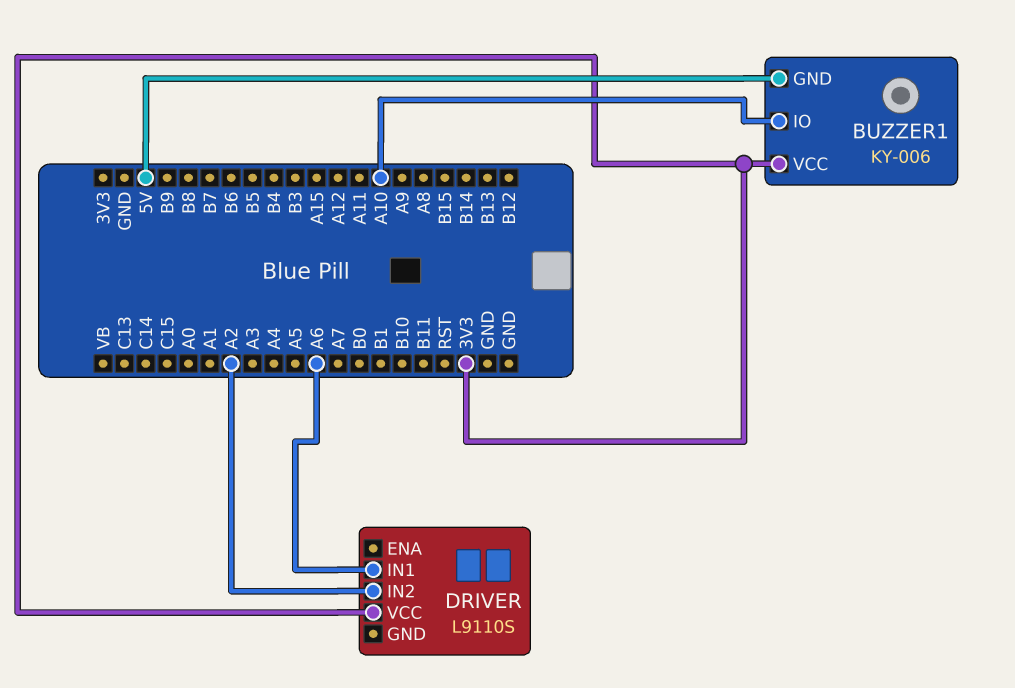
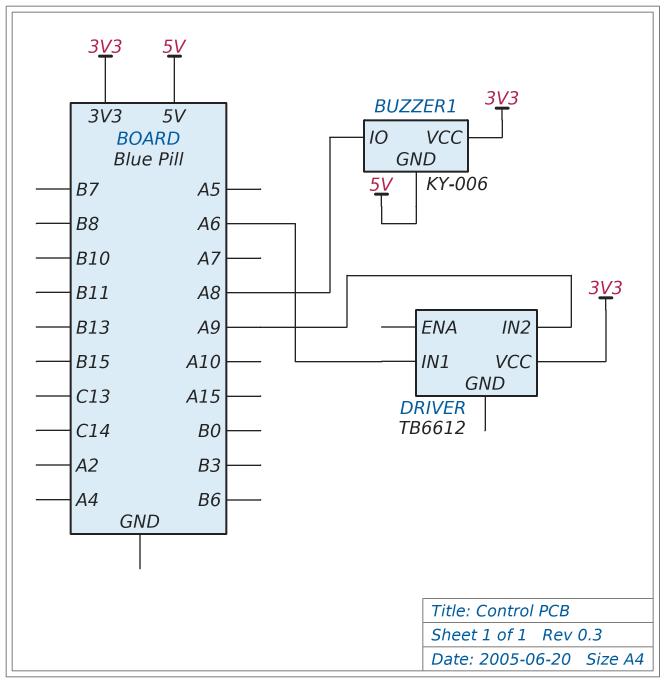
BUZZER1 pin IO: A10 -> A8
DRIVER: L9110S -> TB6612
DRIVER pin IN2: A2 -> A9

